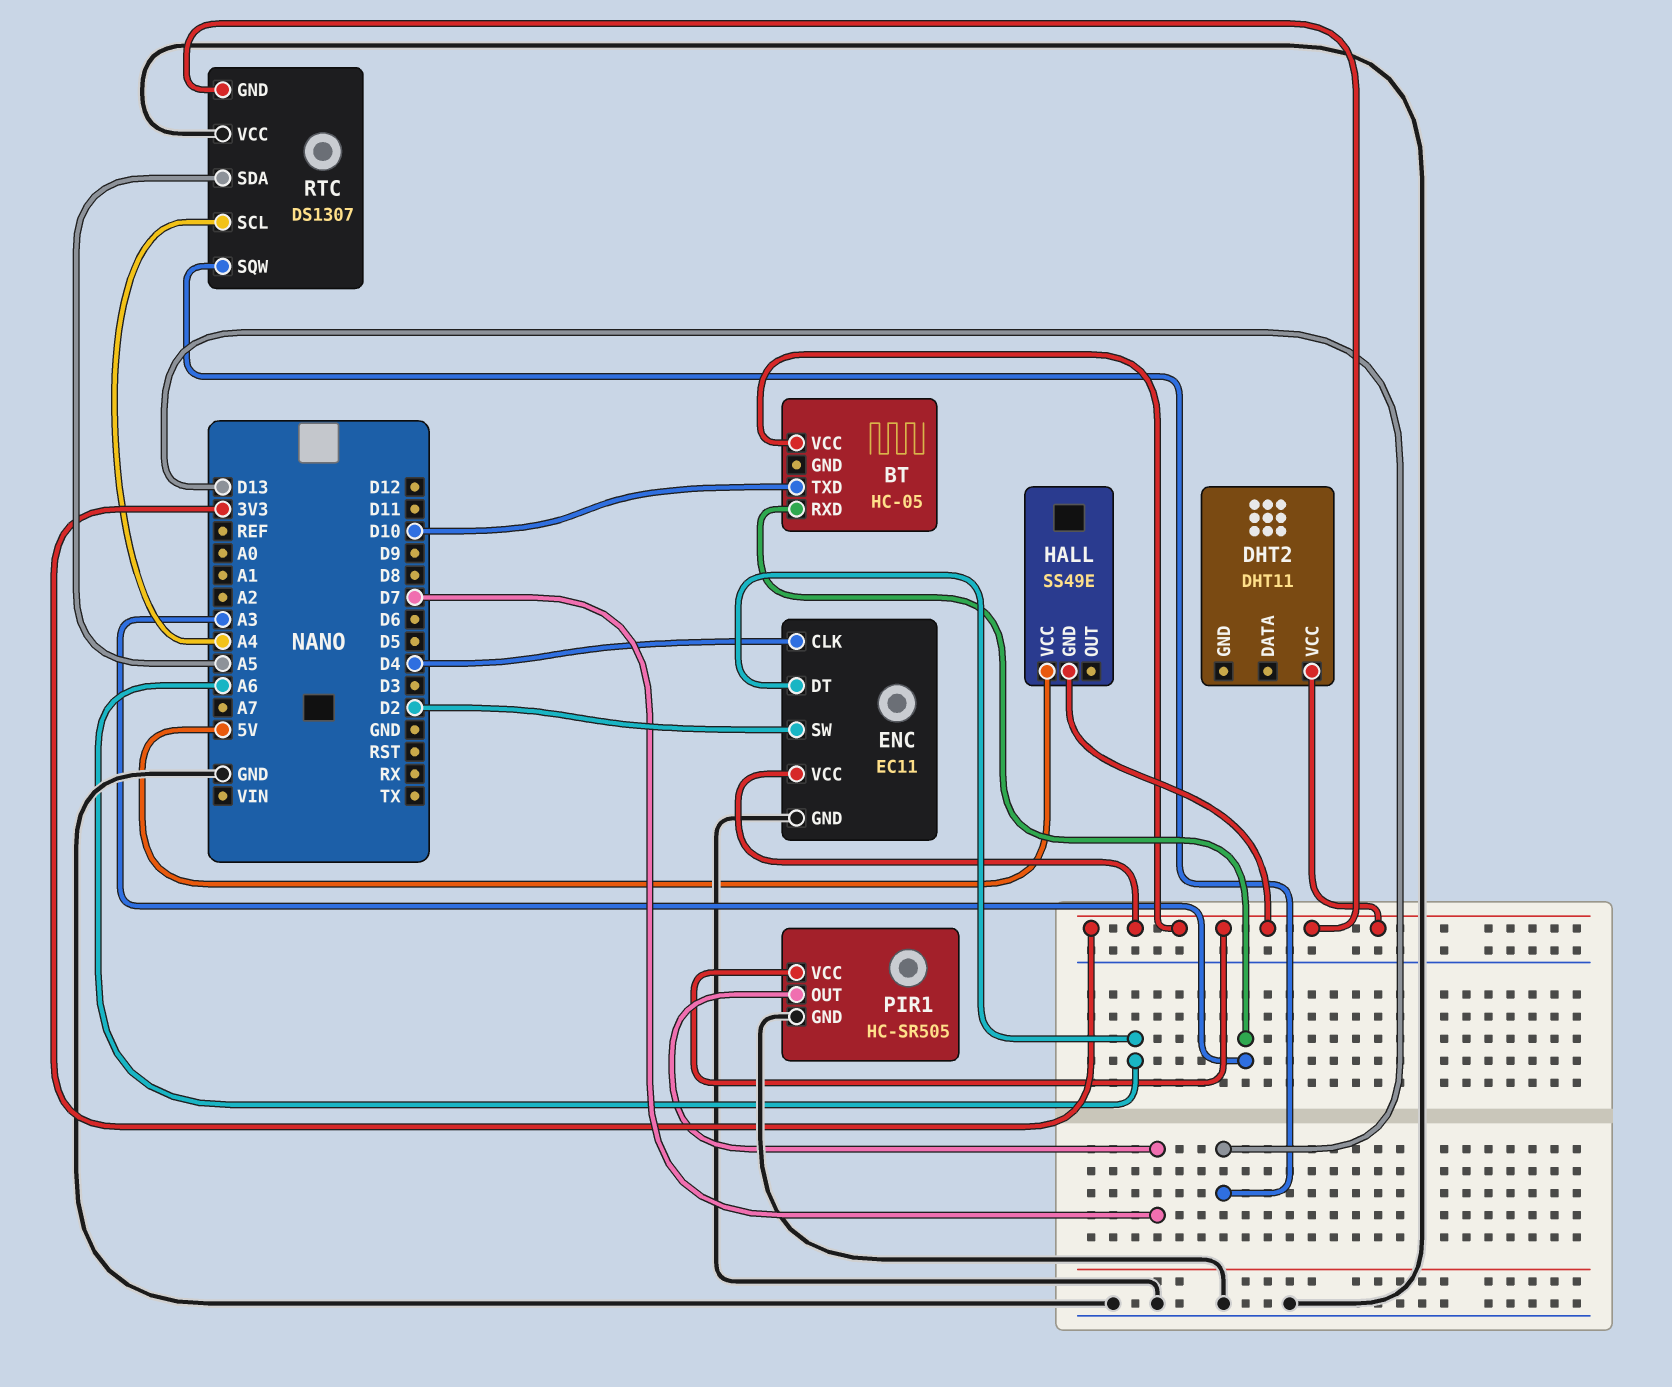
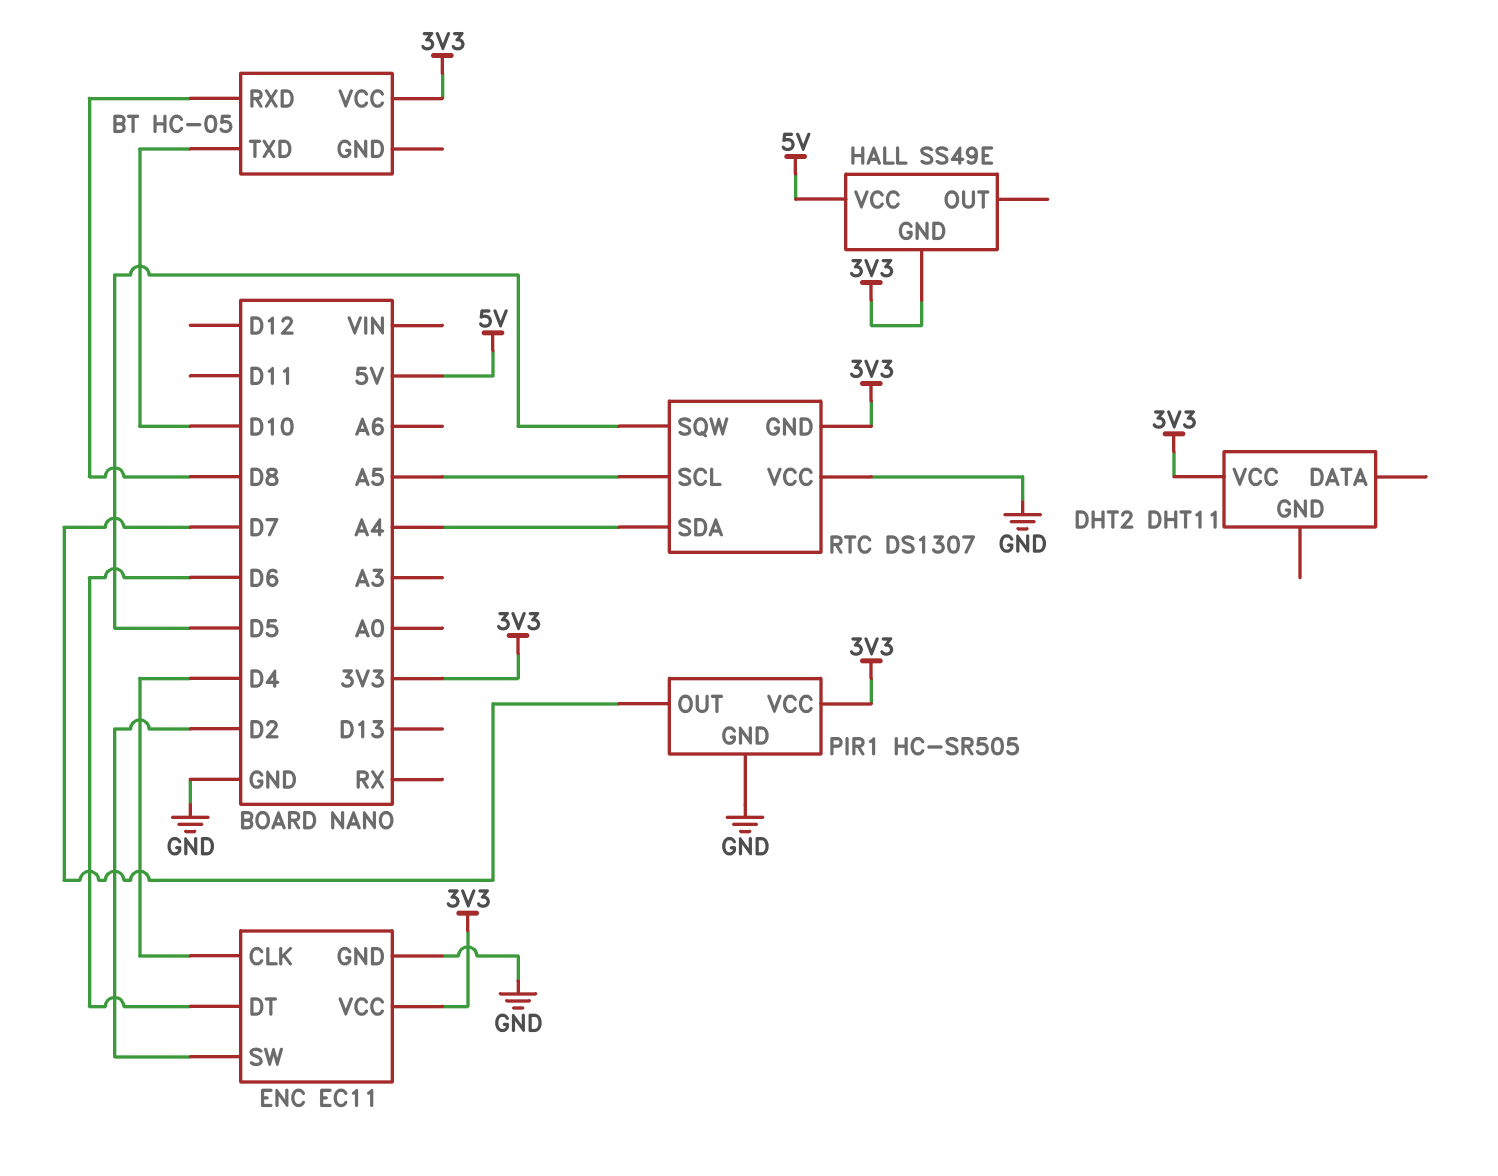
BT pin RXD: A3 -> D8
ENC pin DT: A6 -> D6
RTC pin SCL: A4 -> A5
RTC pin SDA: A5 -> A4
RTC pin SQW: D13 -> D5

